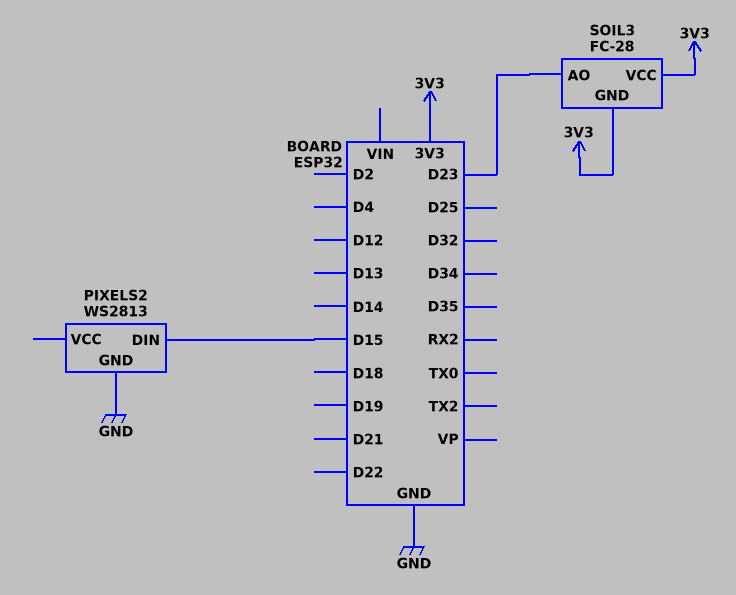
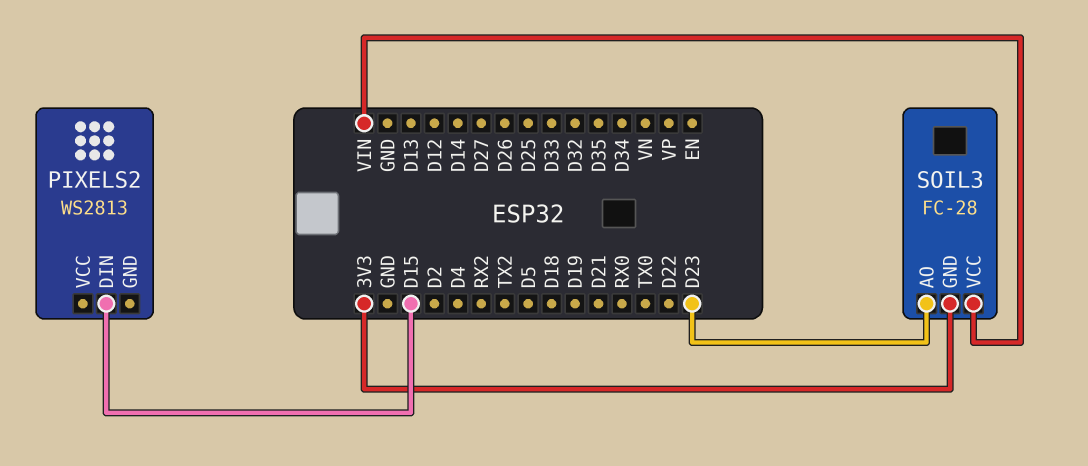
PIXELS2 pin GND: GND -> none
SOIL3 pin VCC: 3V3 -> VIN

